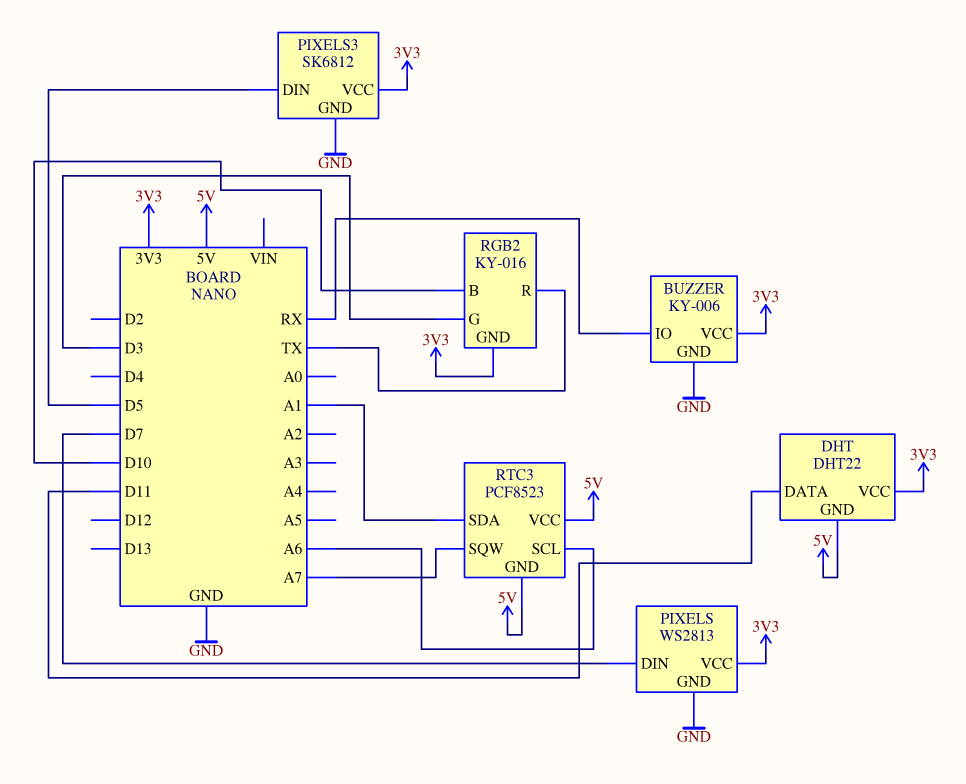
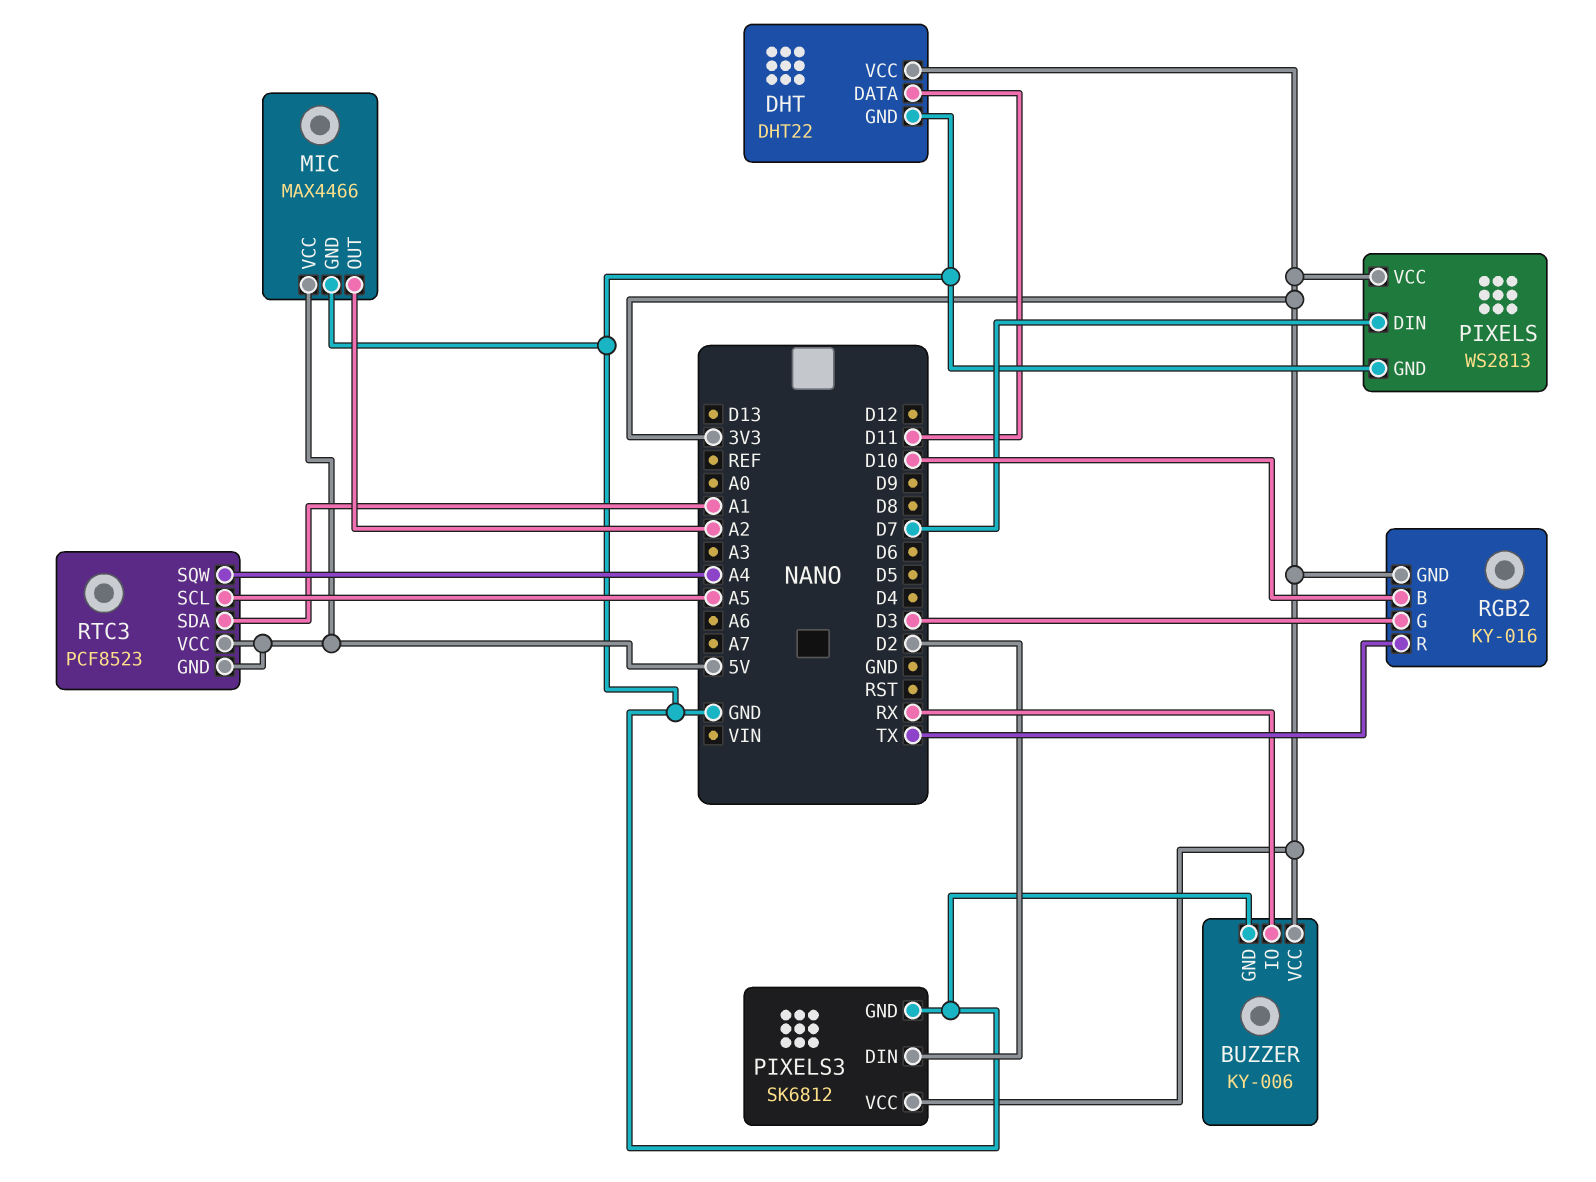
DHT pin GND: 5V -> GND
MIC: none -> MAX4466
MIC pin GND: none -> GND
MIC pin OUT: none -> A2
MIC pin VCC: none -> 5V
PIXELS3 pin DIN: D5 -> D2
RTC3 pin SCL: A6 -> A5
RTC3 pin SQW: A7 -> A4

